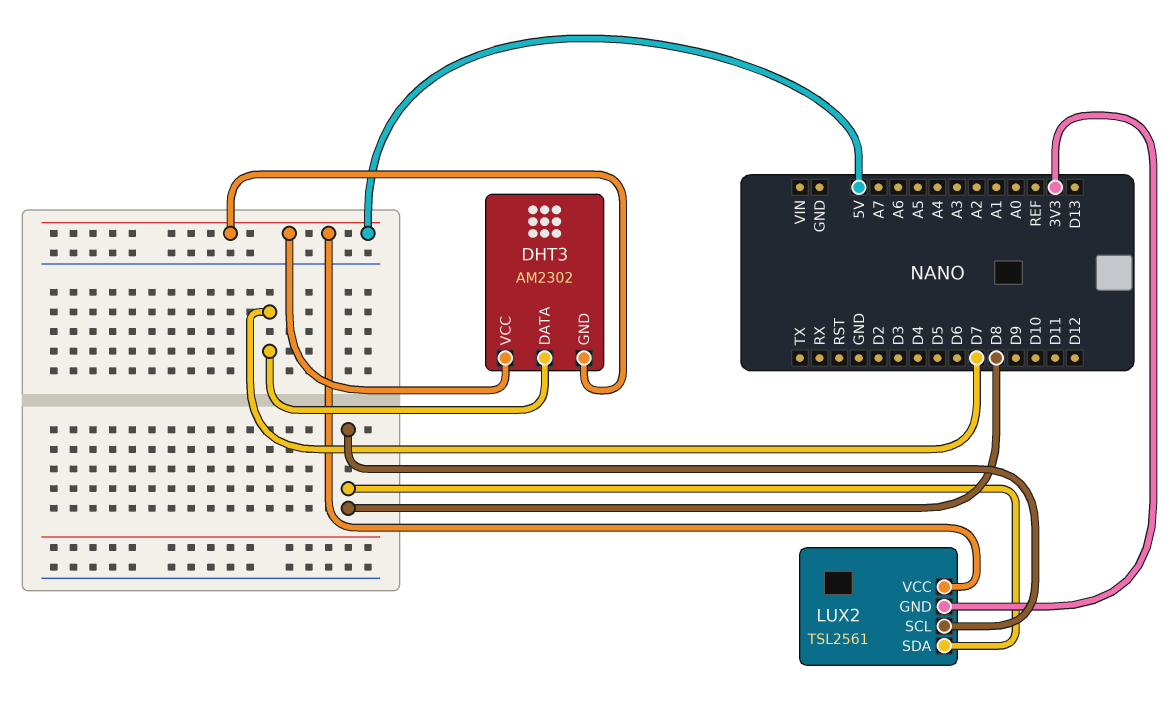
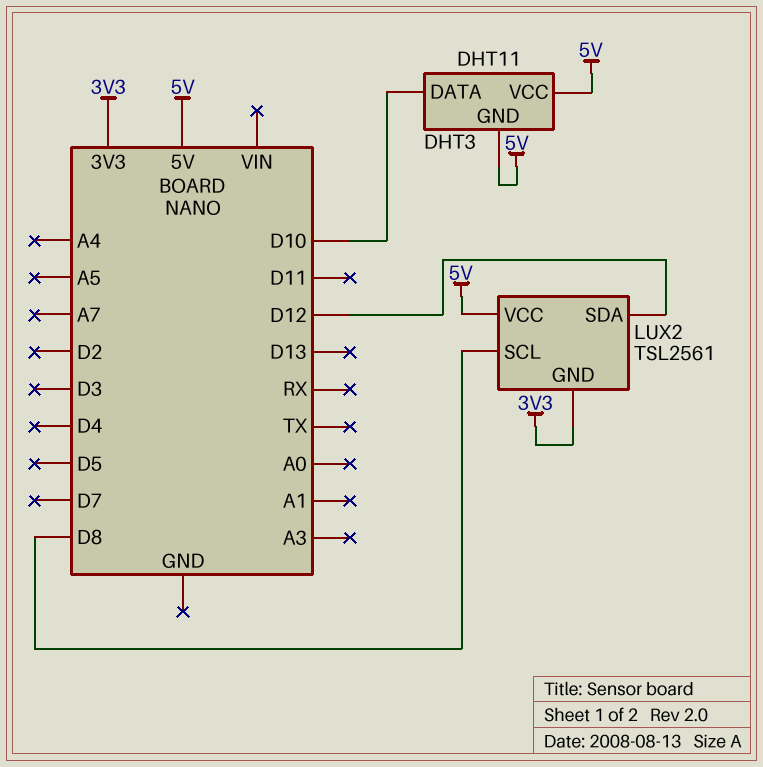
DHT3: AM2302 -> DHT11
DHT3 pin DATA: D7 -> D10
LUX2 pin SDA: D8 -> D12

